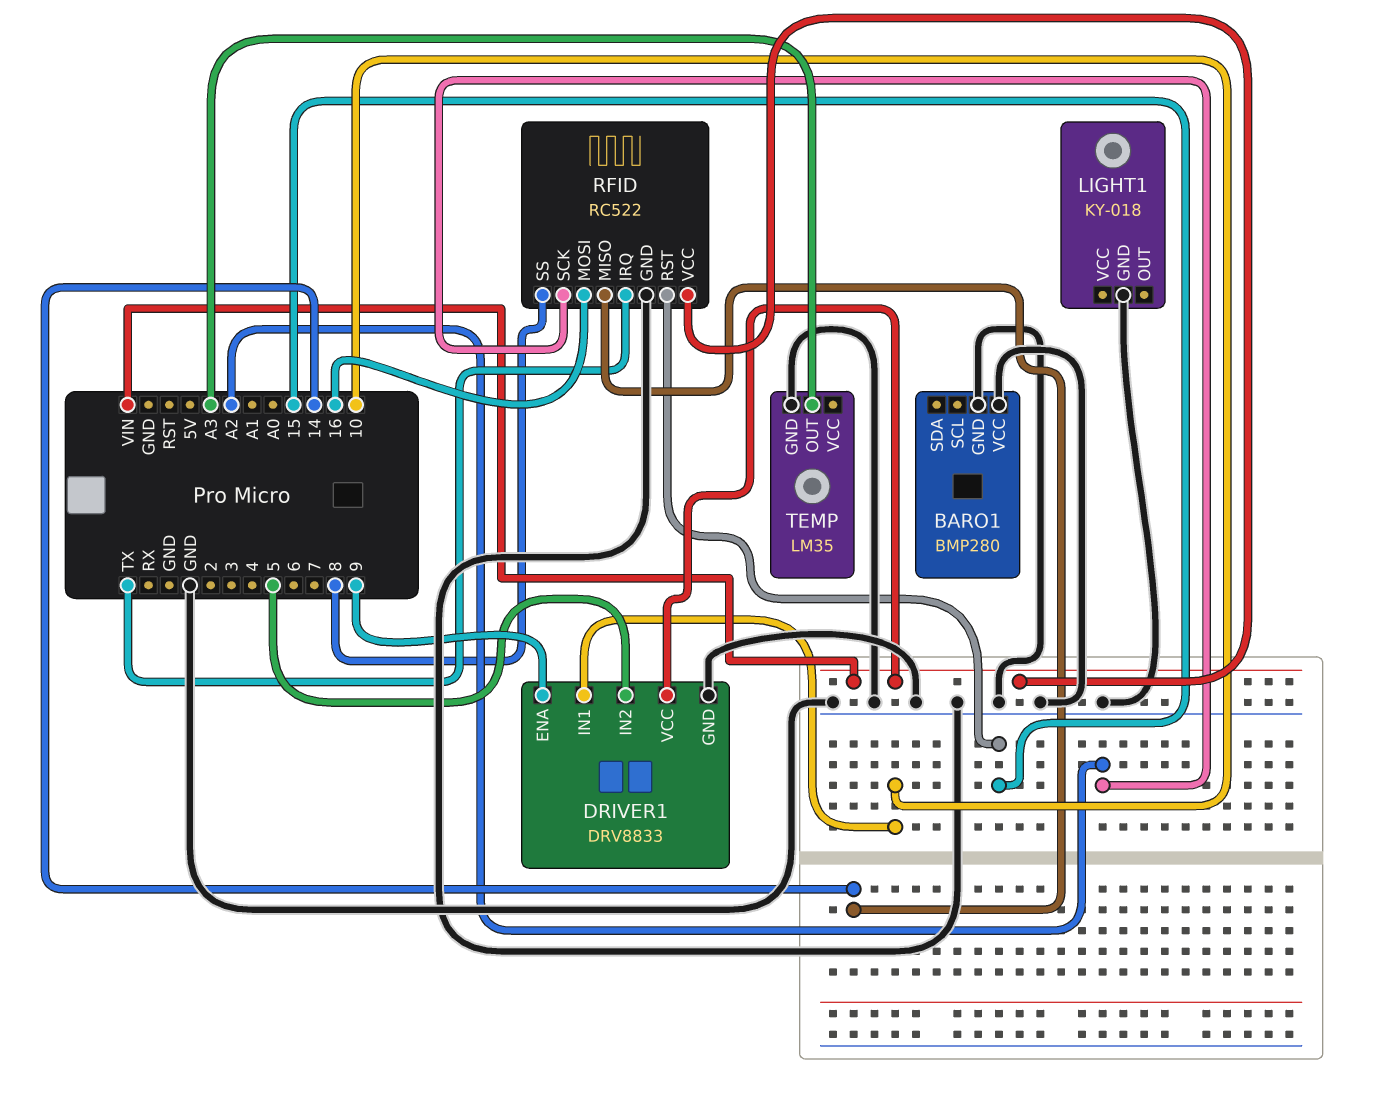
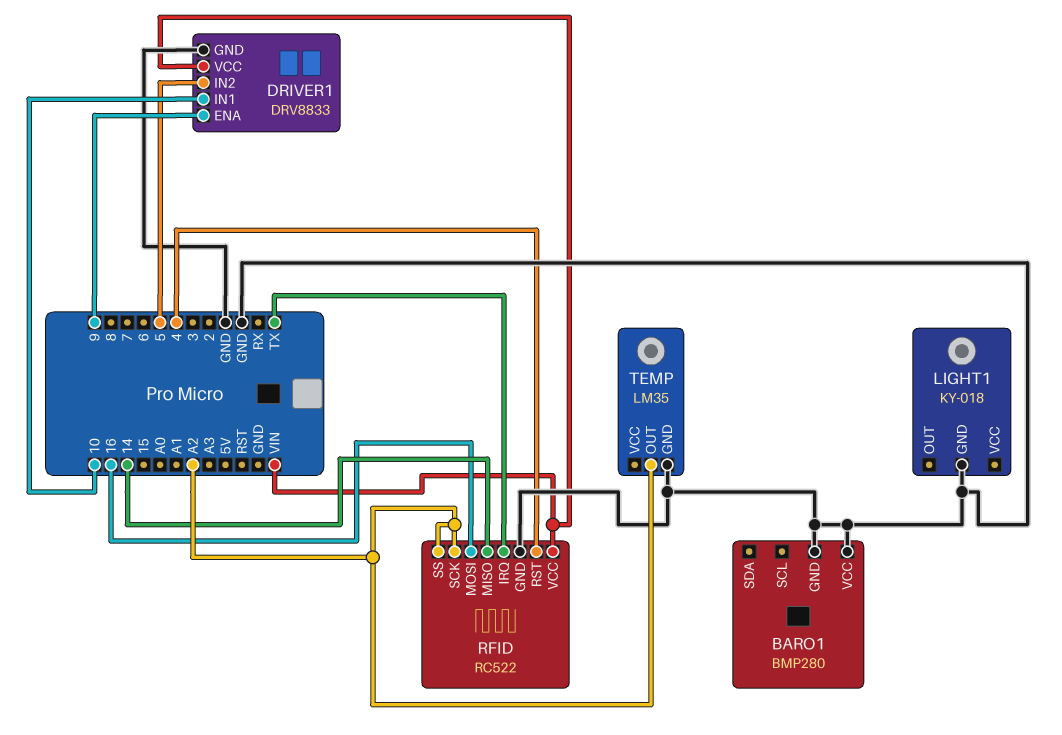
RFID pin RST: 15 -> 4
RFID pin SS: 8 -> A2
TEMP pin OUT: A3 -> A2

